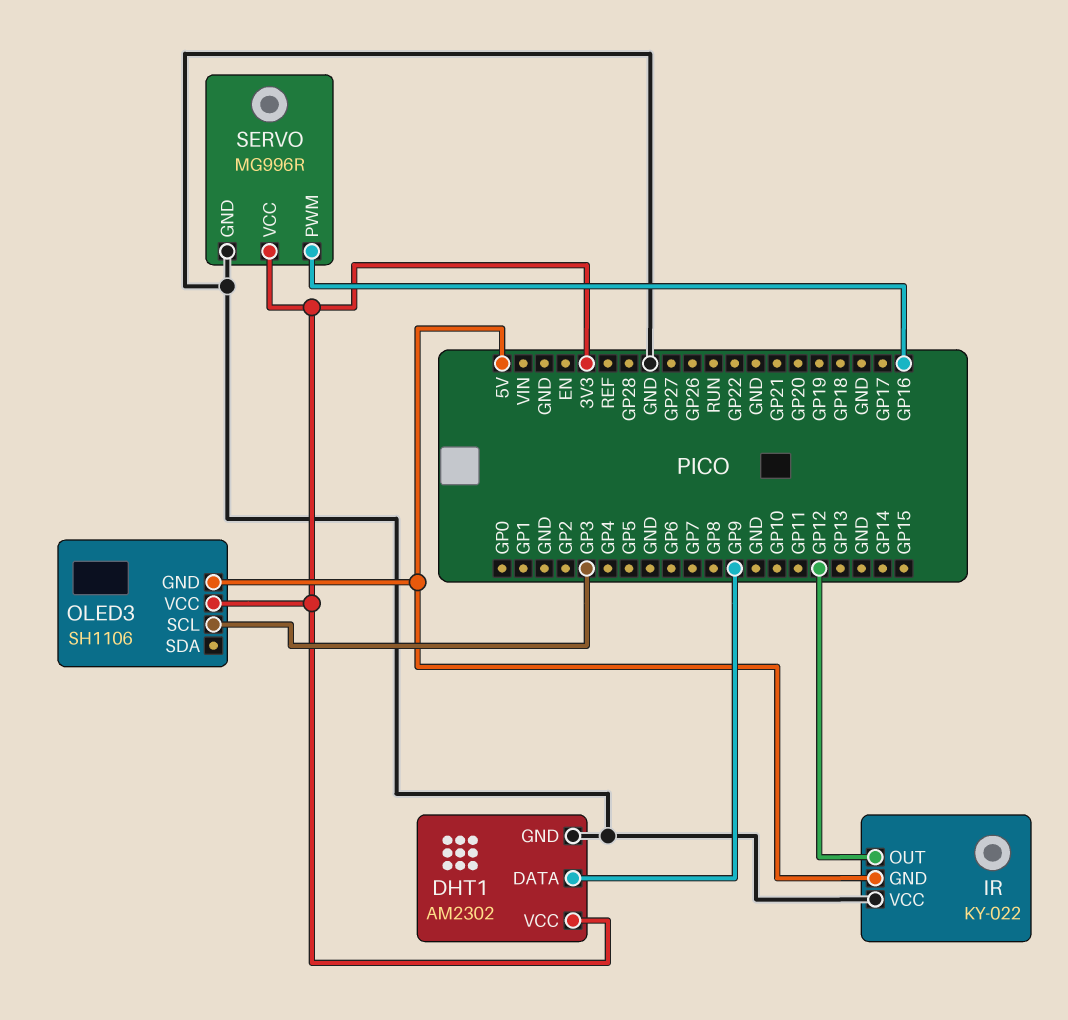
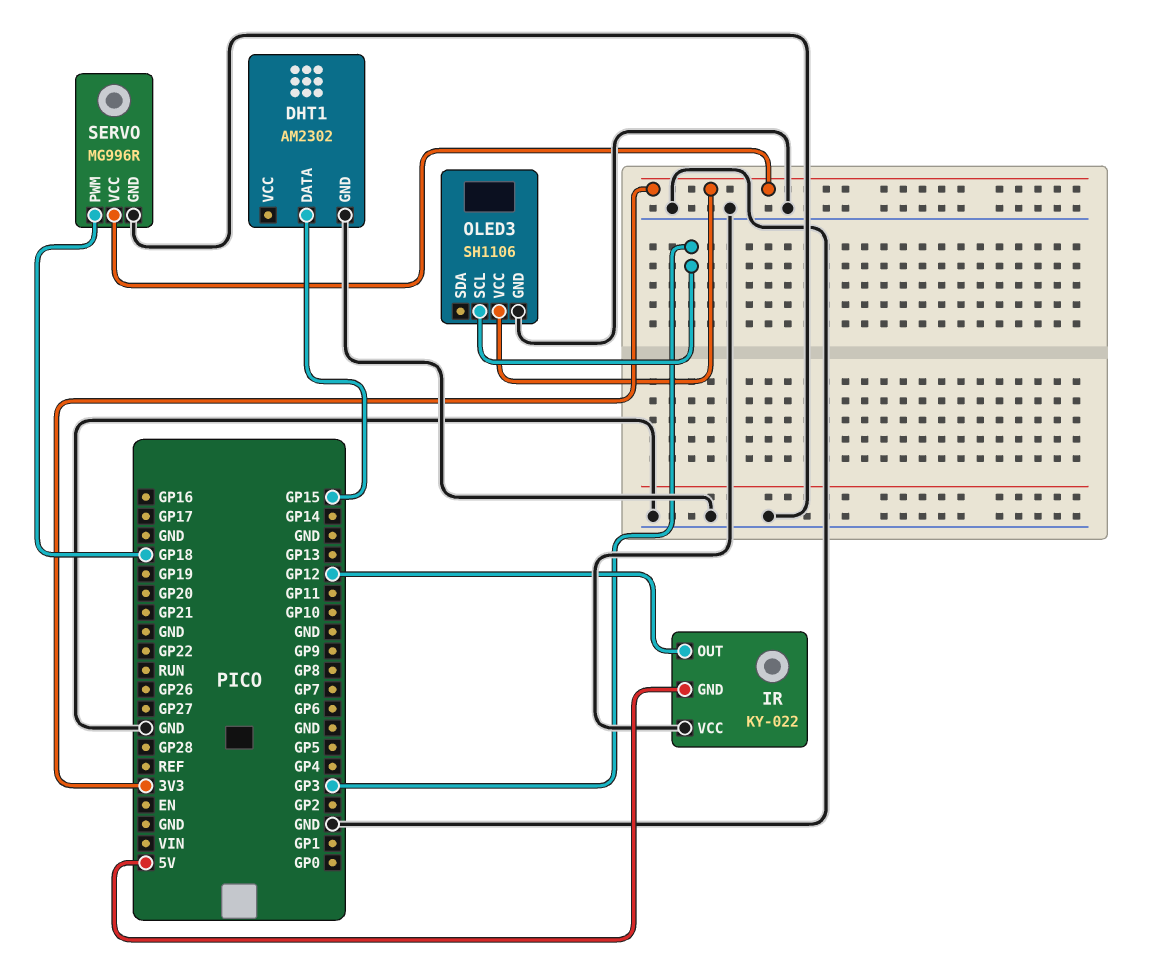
DHT1 pin DATA: GP9 -> GP15
DHT1 pin VCC: 3V3 -> none
OLED3 pin GND: 5V -> GND
SERVO pin PWM: GP16 -> GP18

